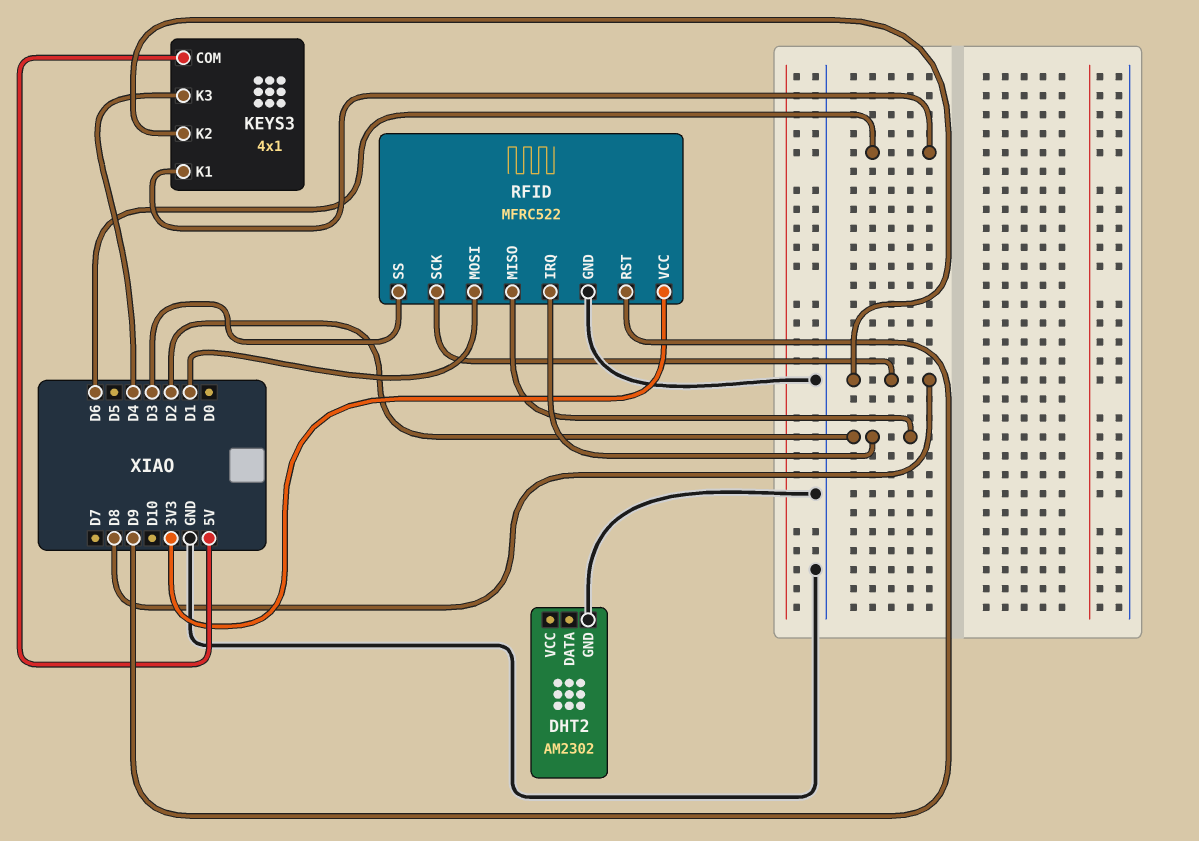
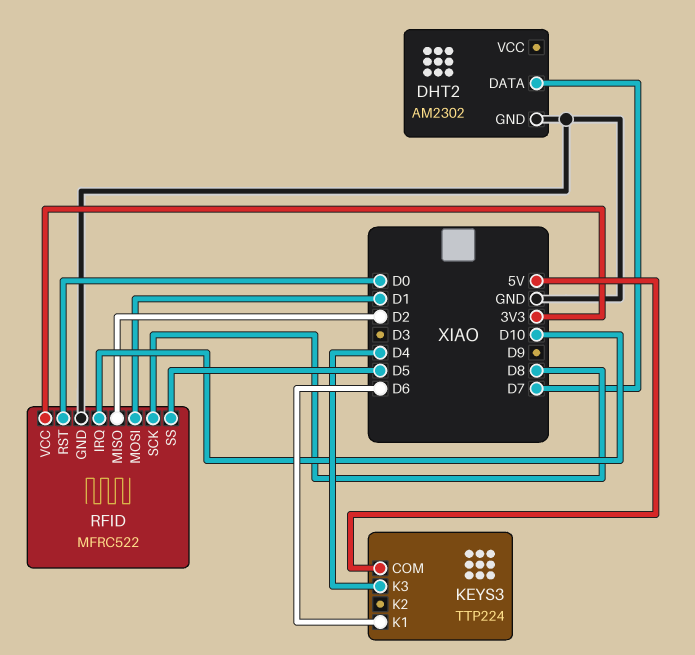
DHT2 pin DATA: none -> D7
KEYS3: 4x1 -> TTP224
KEYS3 pin K2: D8 -> none
RFID pin IRQ: D2 -> D10
RFID pin RST: D9 -> D0
RFID pin SS: D3 -> D5

